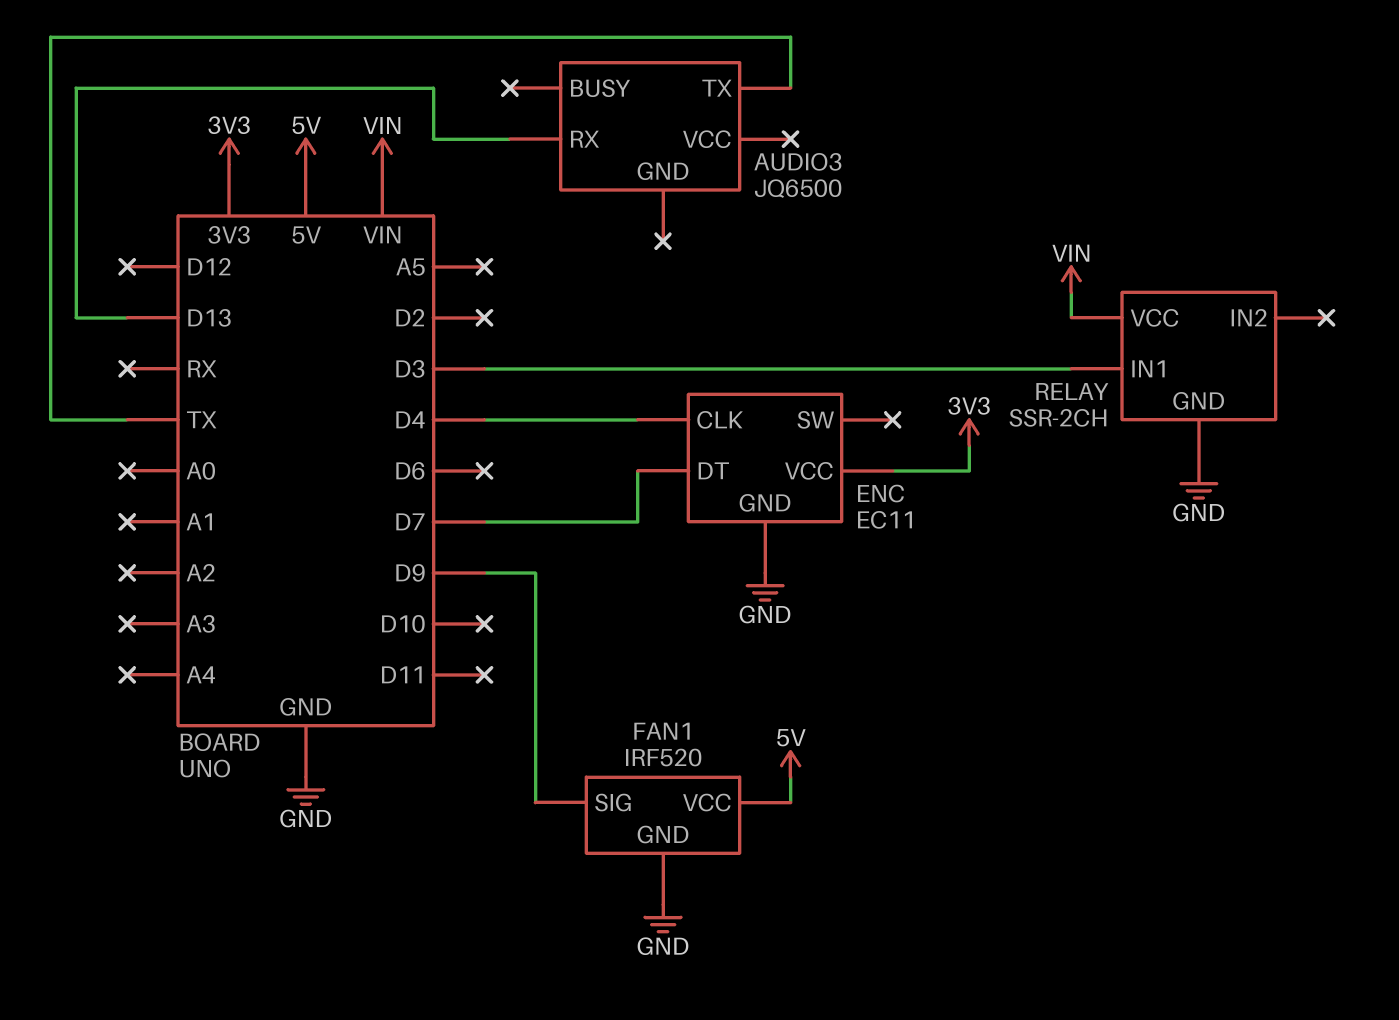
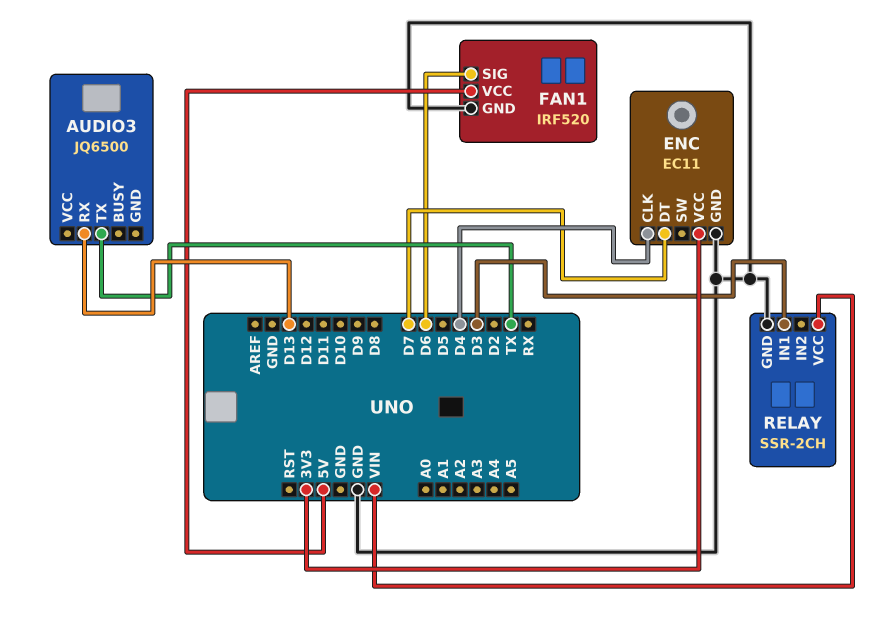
FAN1 pin SIG: D9 -> D6

